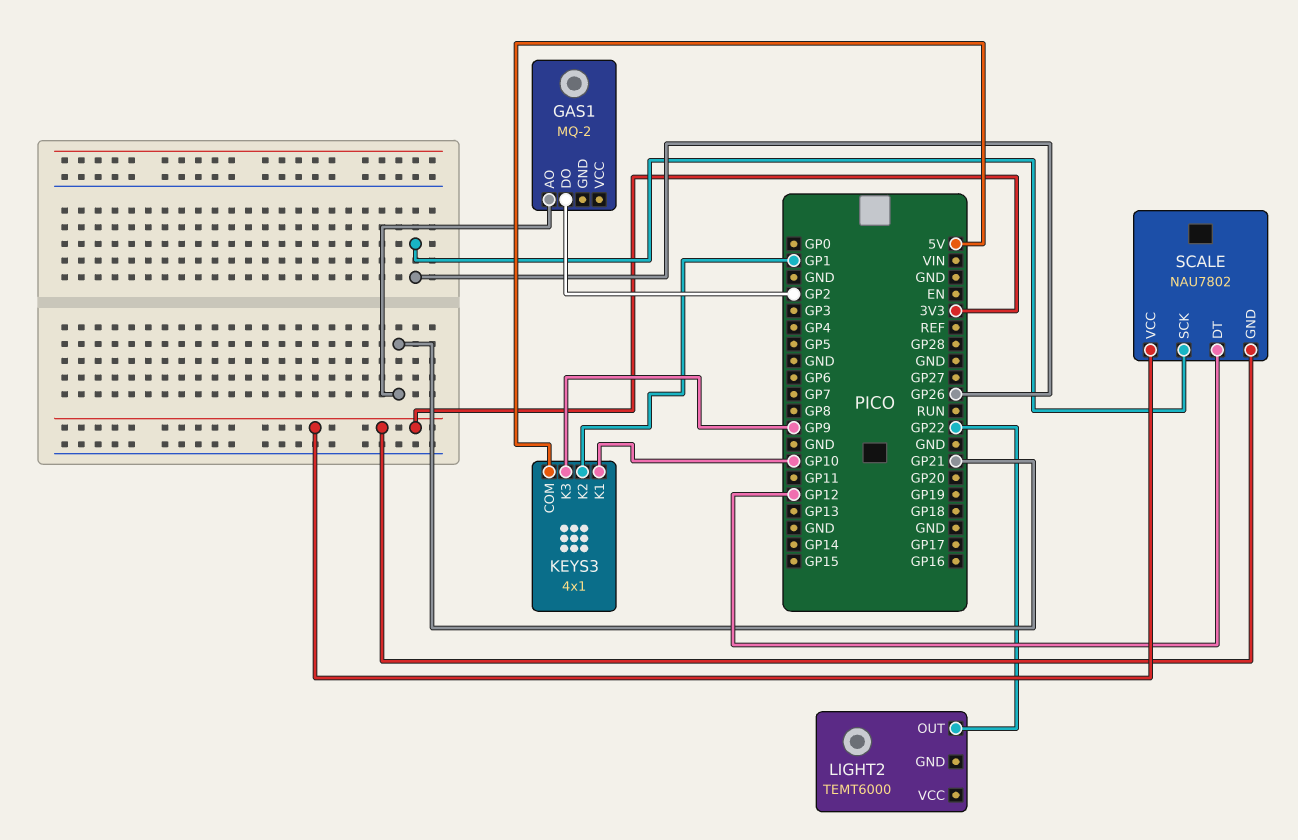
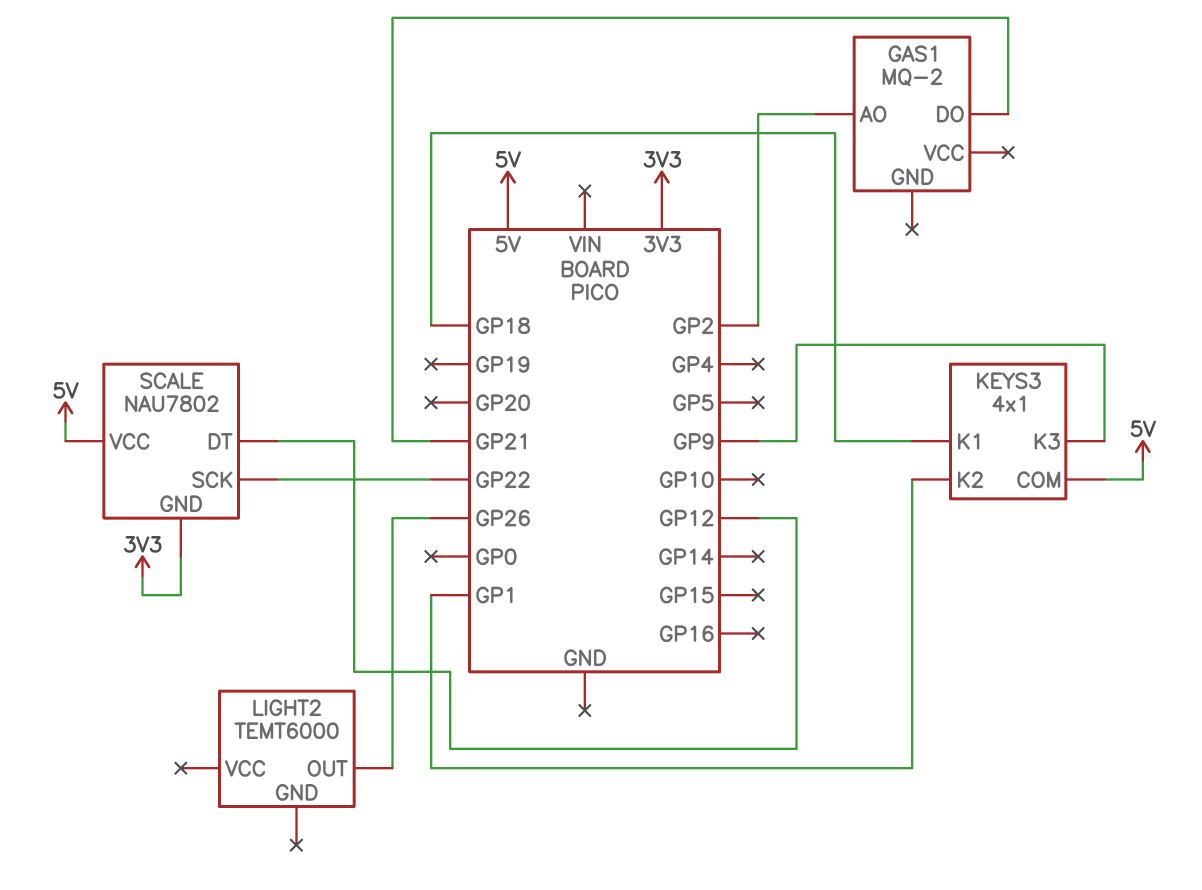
GAS1 pin AO: GP21 -> GP2
GAS1 pin DO: GP2 -> GP21
KEYS3 pin K1: GP10 -> GP18
LIGHT2 pin OUT: GP22 -> GP26
SCALE pin SCK: GP26 -> GP22
SCALE pin VCC: 3V3 -> 5V

